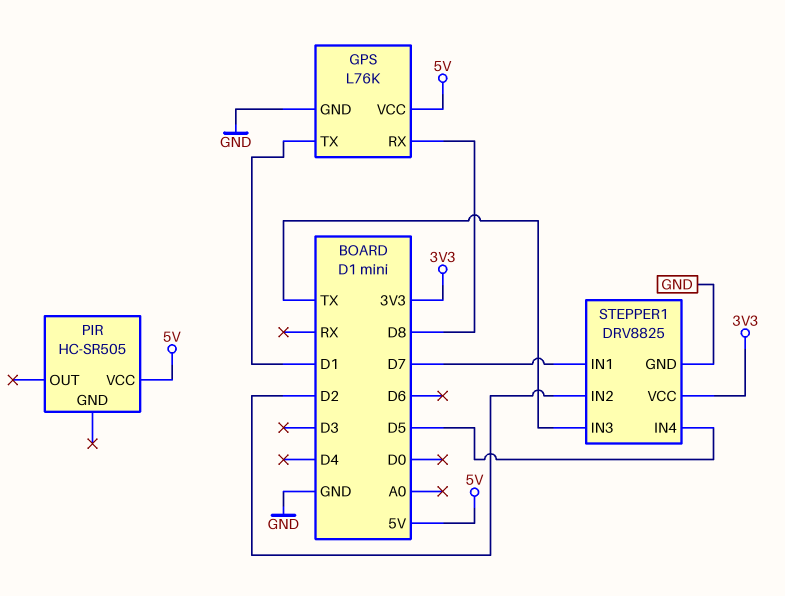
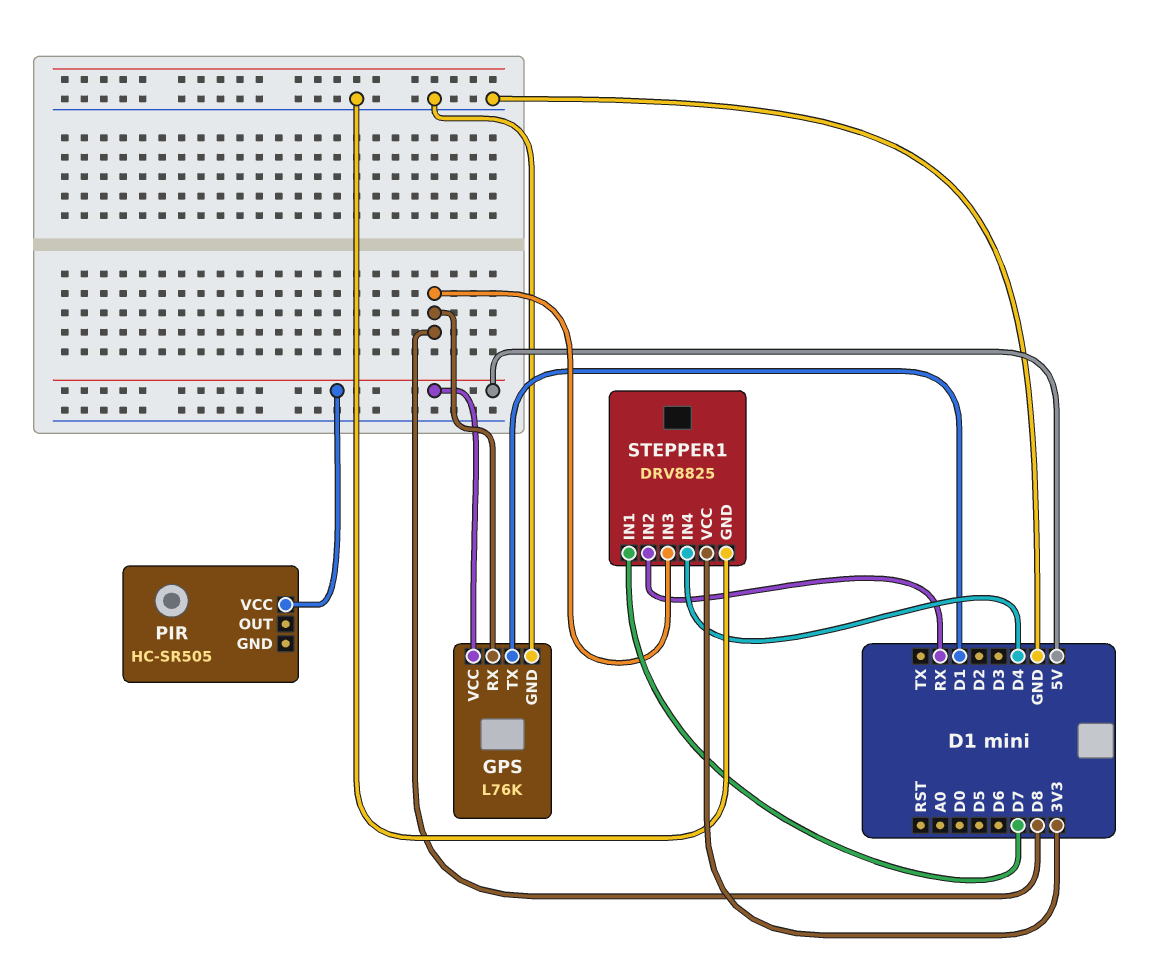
STEPPER1 pin IN2: D2 -> RX
STEPPER1 pin IN3: TX -> D8
STEPPER1 pin IN4: D5 -> D4

